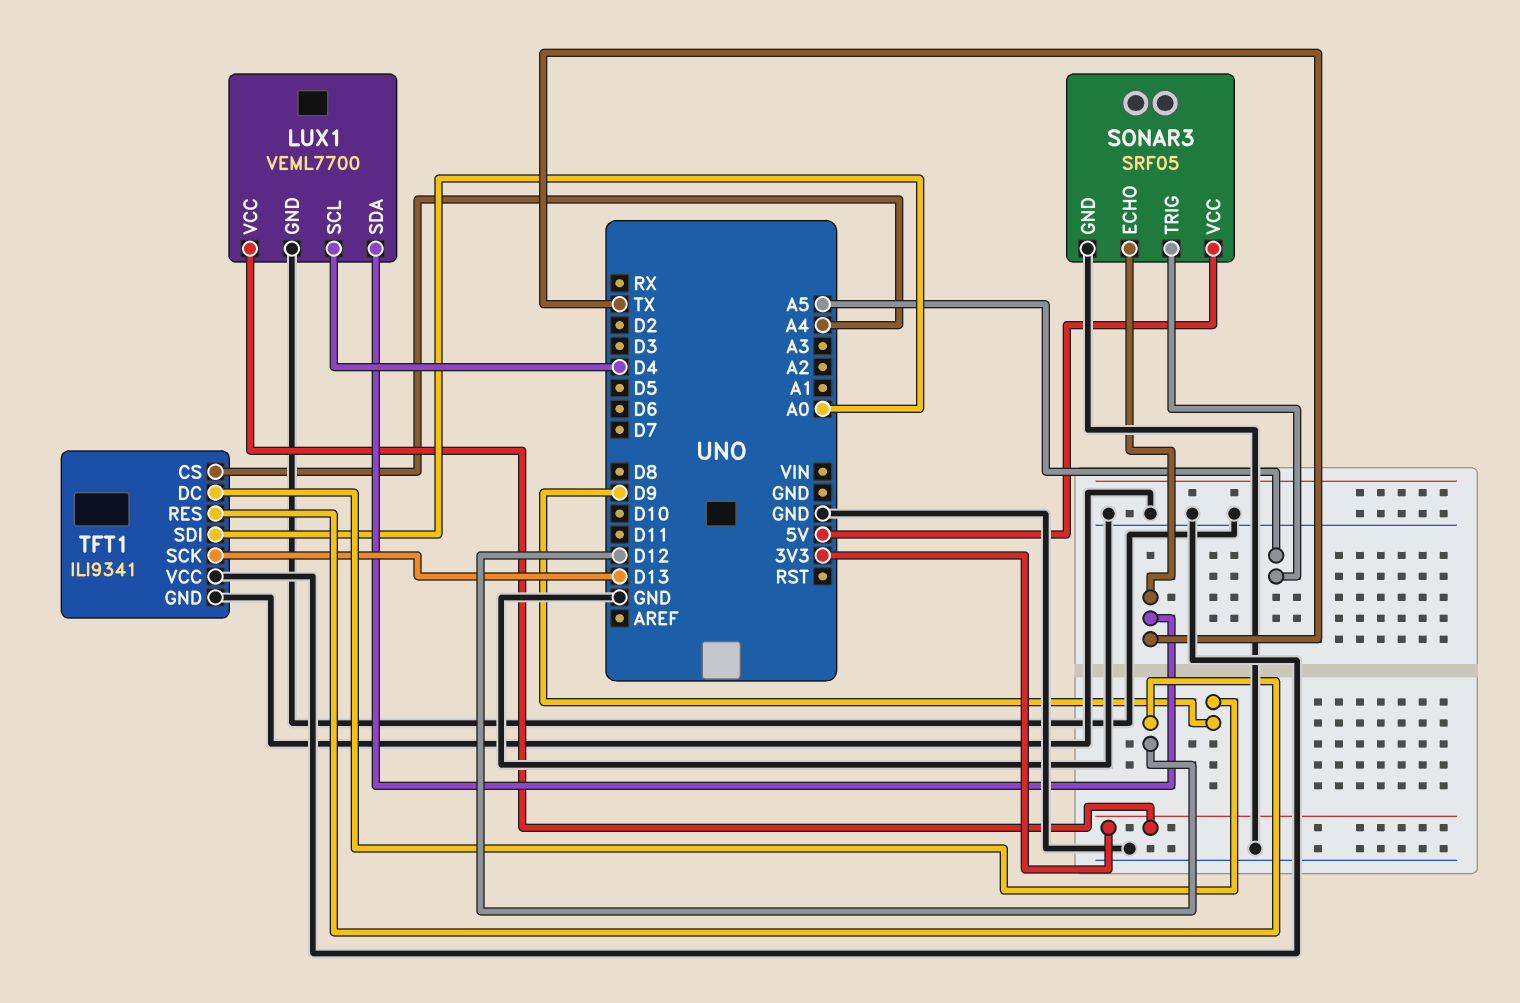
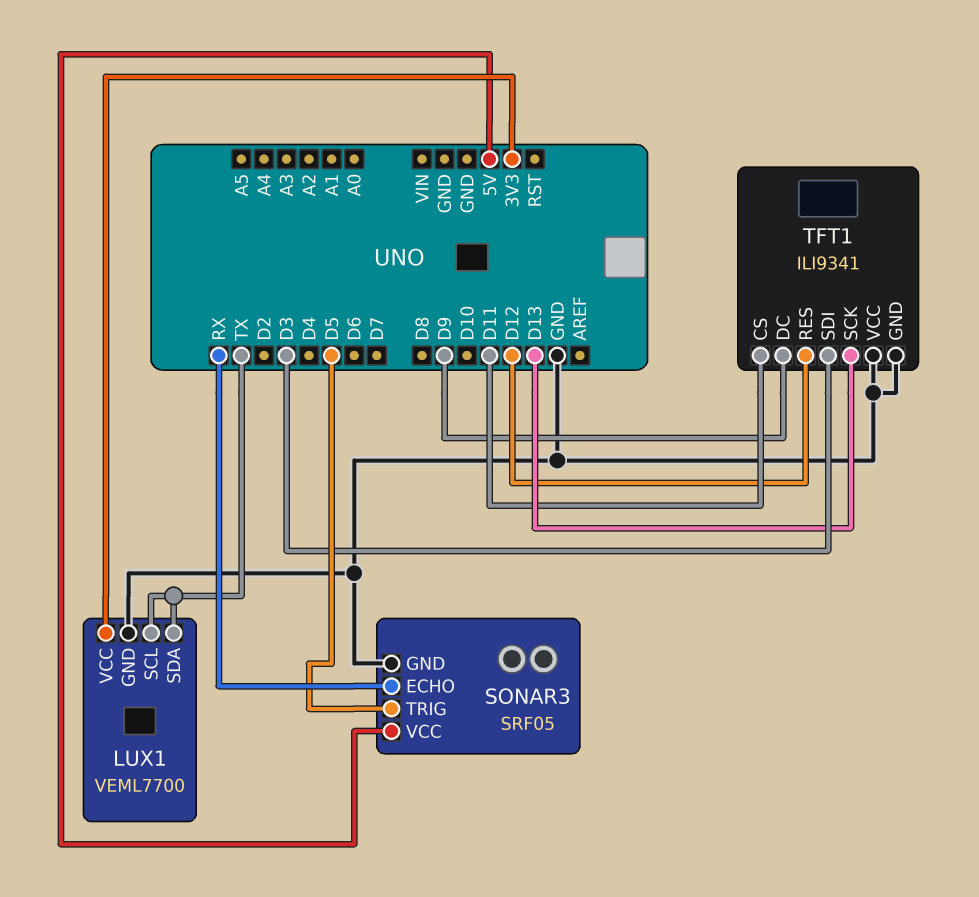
LUX1 pin SCL: D4 -> TX
SONAR3 pin ECHO: TX -> RX
SONAR3 pin TRIG: A5 -> D5
TFT1 pin CS: A4 -> D11
TFT1 pin SDI: A0 -> D3

